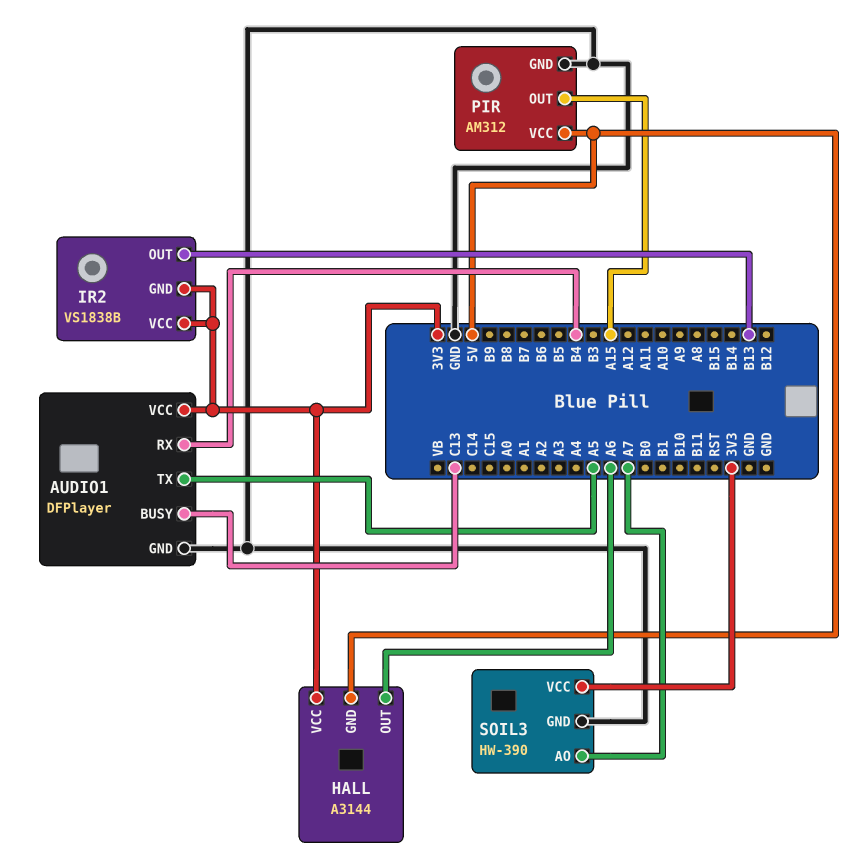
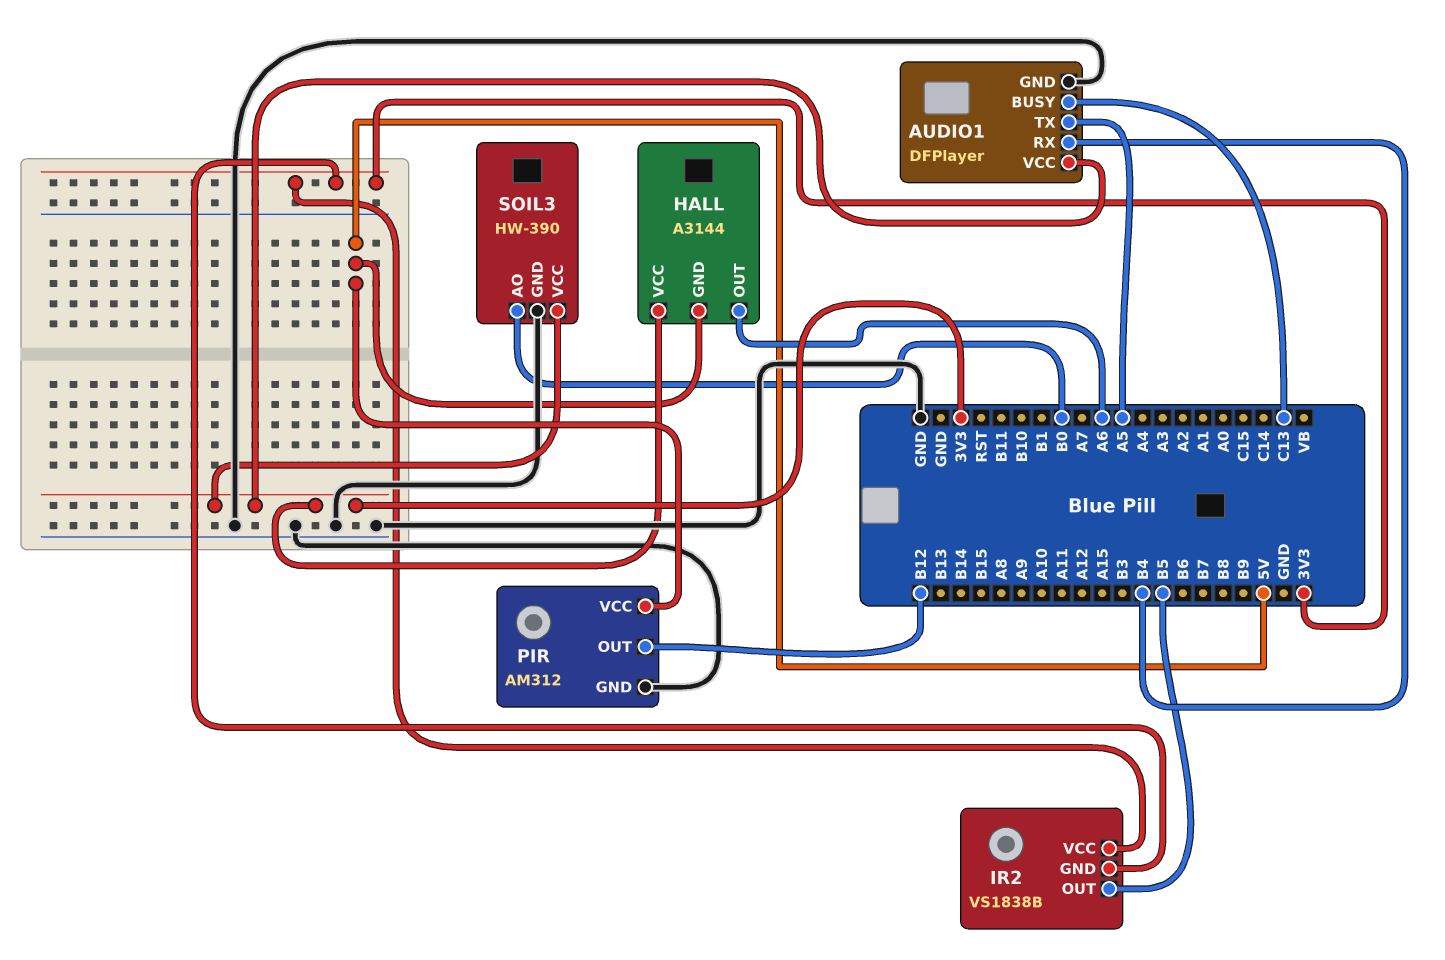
IR2 pin OUT: B13 -> B5
PIR pin OUT: A15 -> B12
SOIL3 pin AO: A7 -> B0

